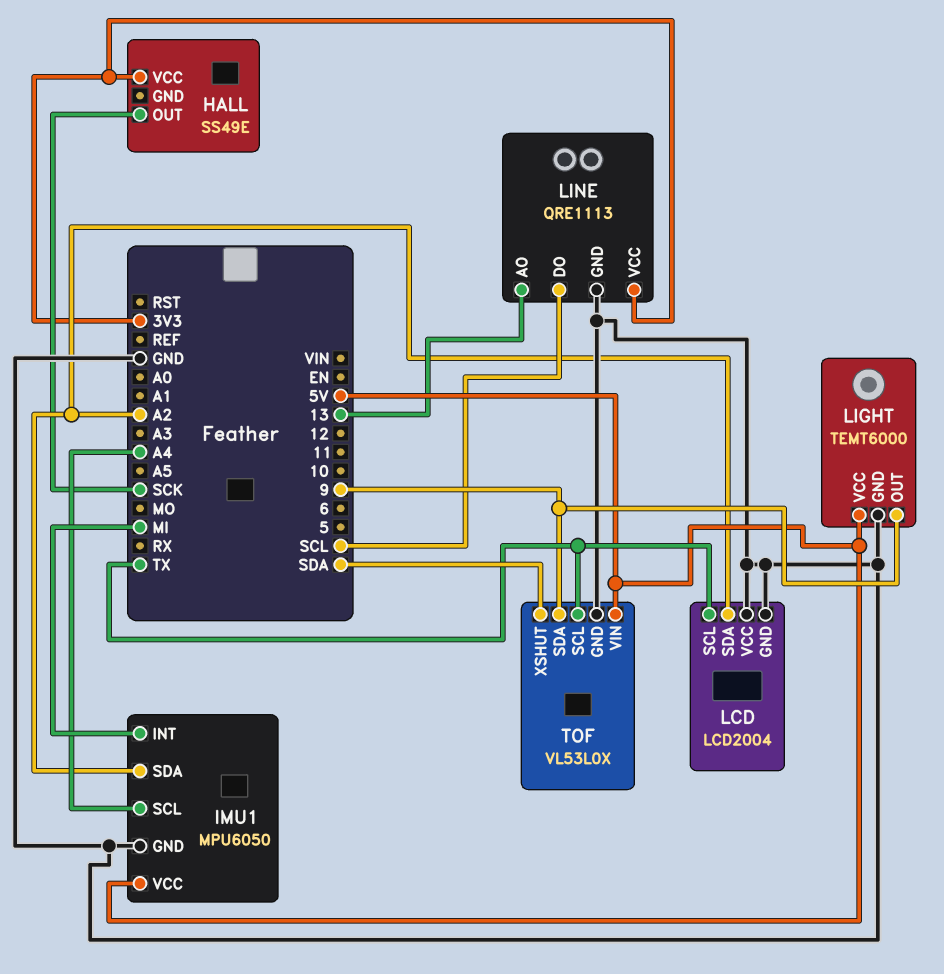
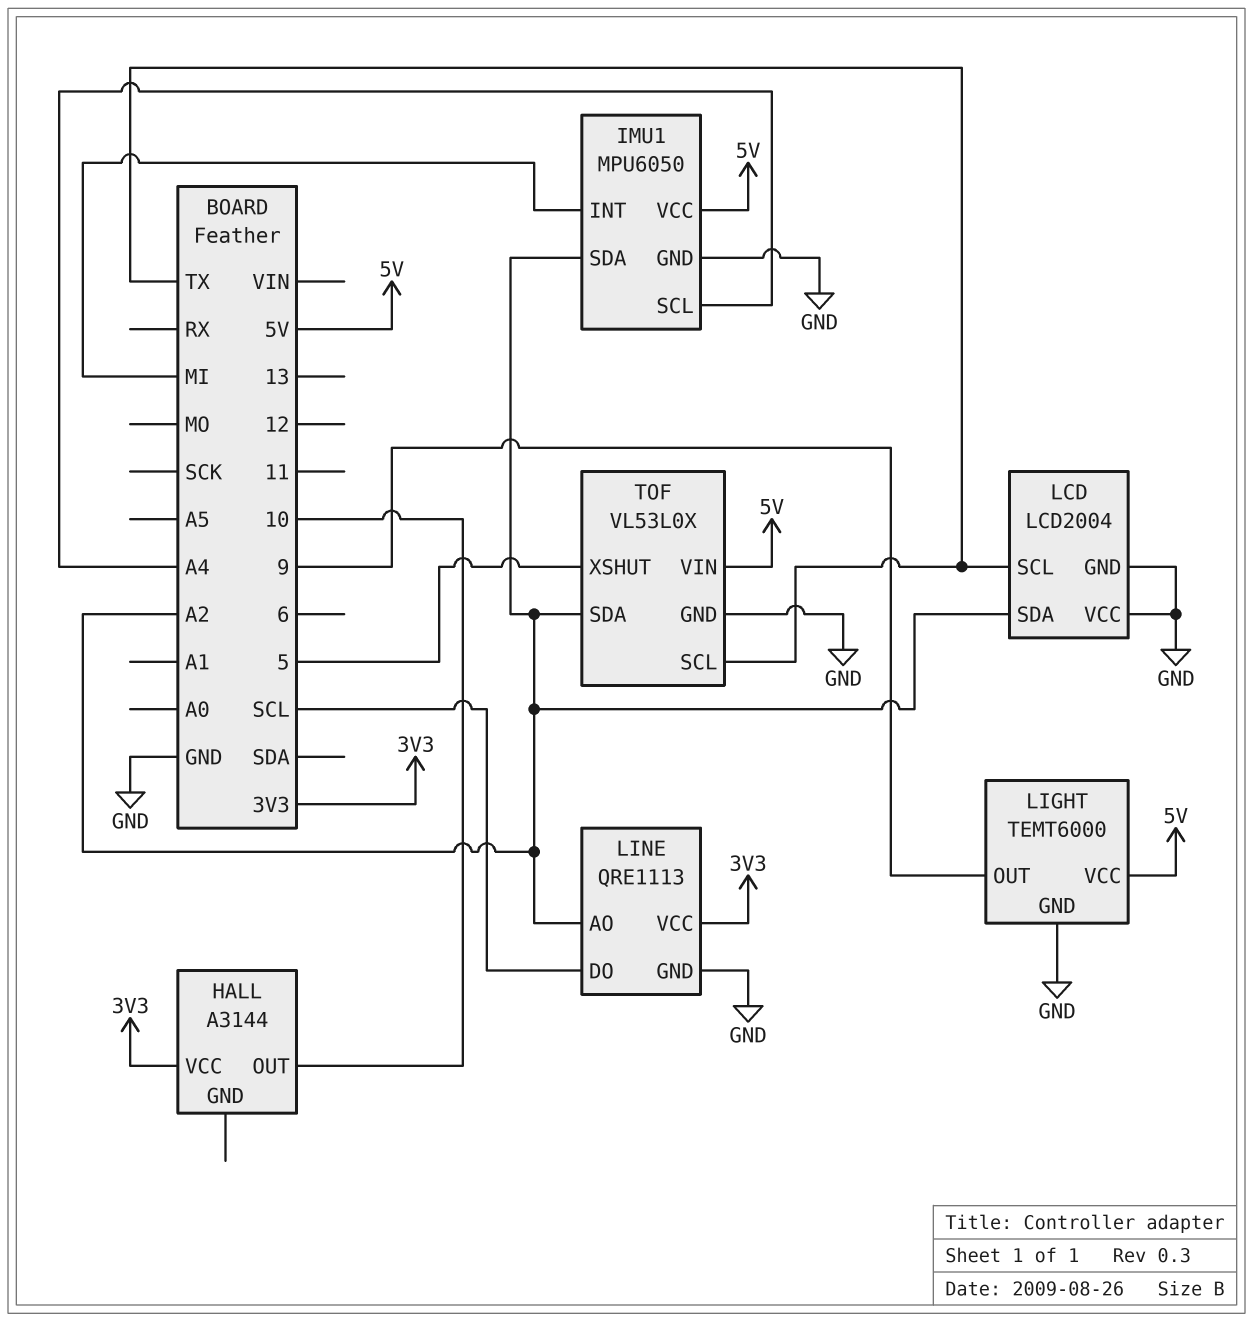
HALL: SS49E -> A3144
HALL pin OUT: SCK -> 10
LINE pin AO: 13 -> A2
TOF pin SDA: 9 -> A2
TOF pin XSHUT: SDA -> 5

